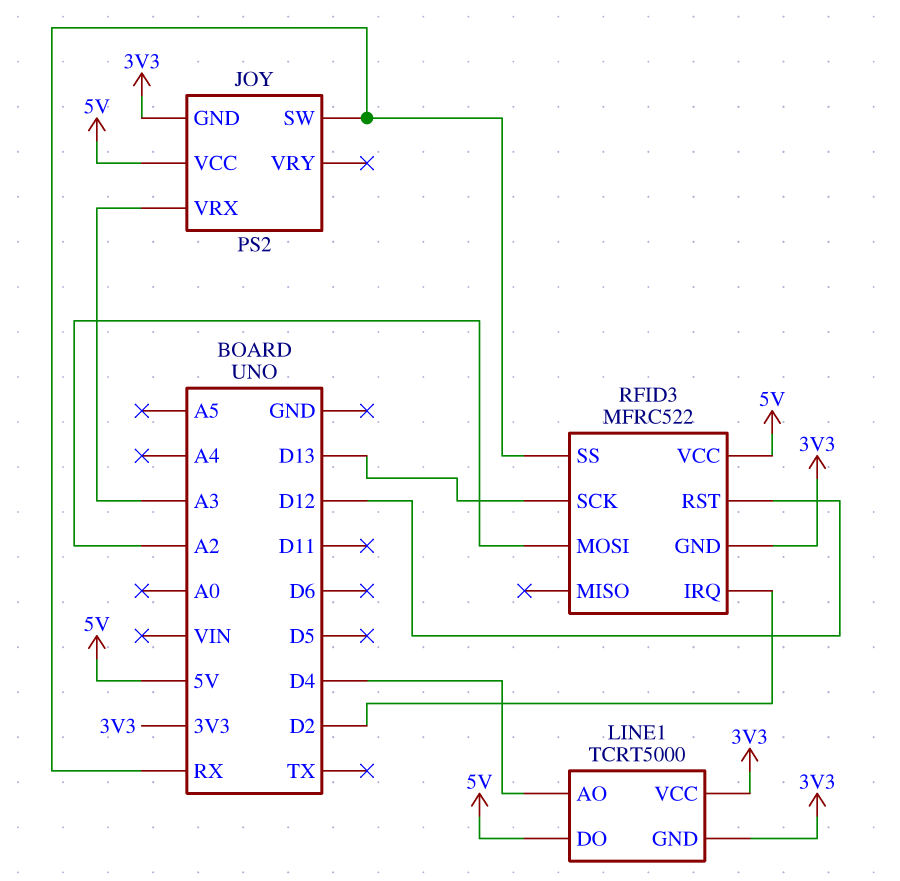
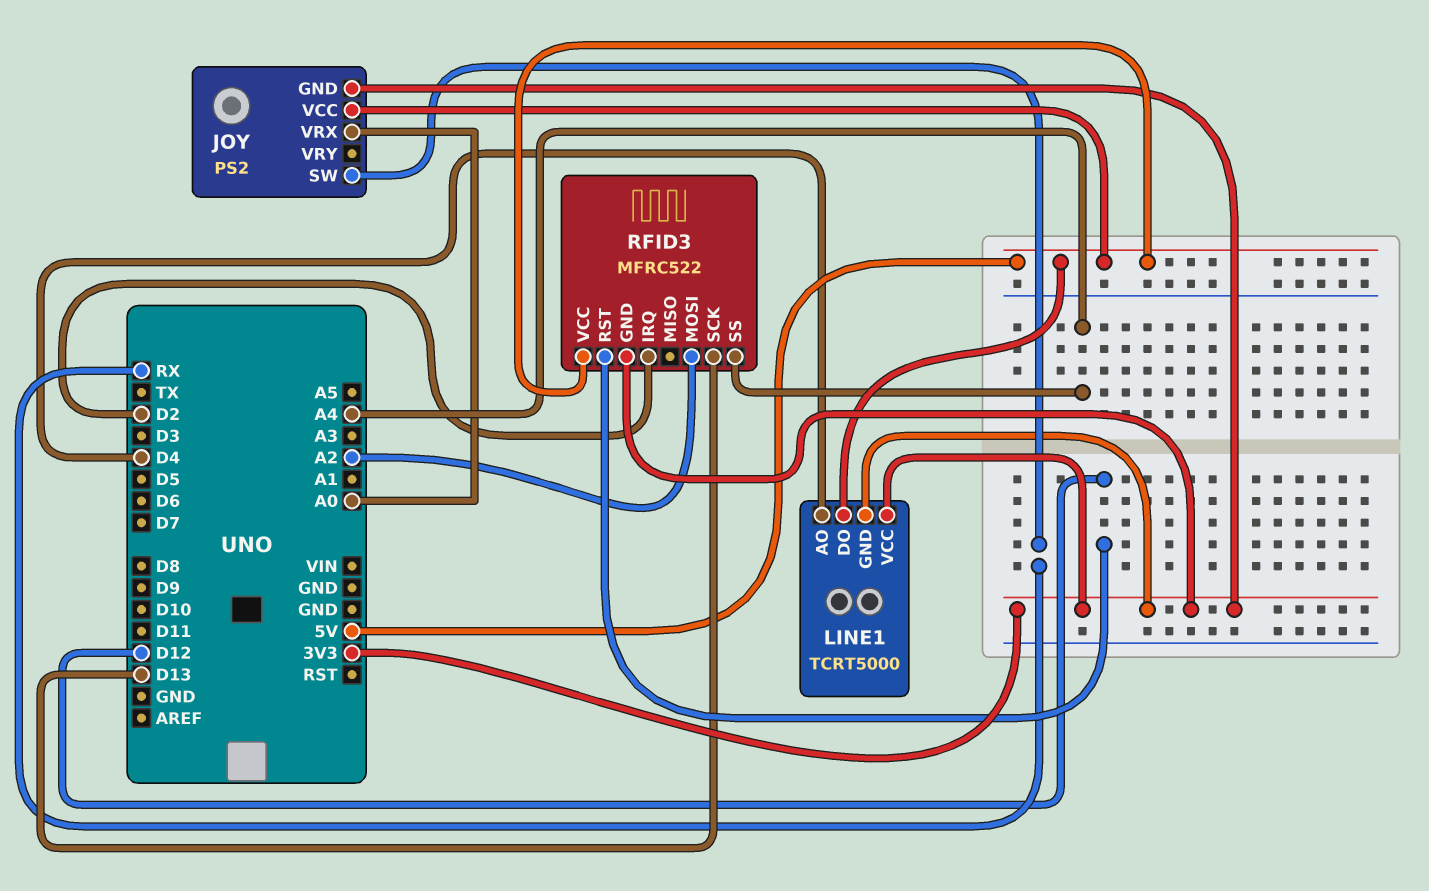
JOY pin VRX: A3 -> A0
RFID3 pin SS: RX -> A4

